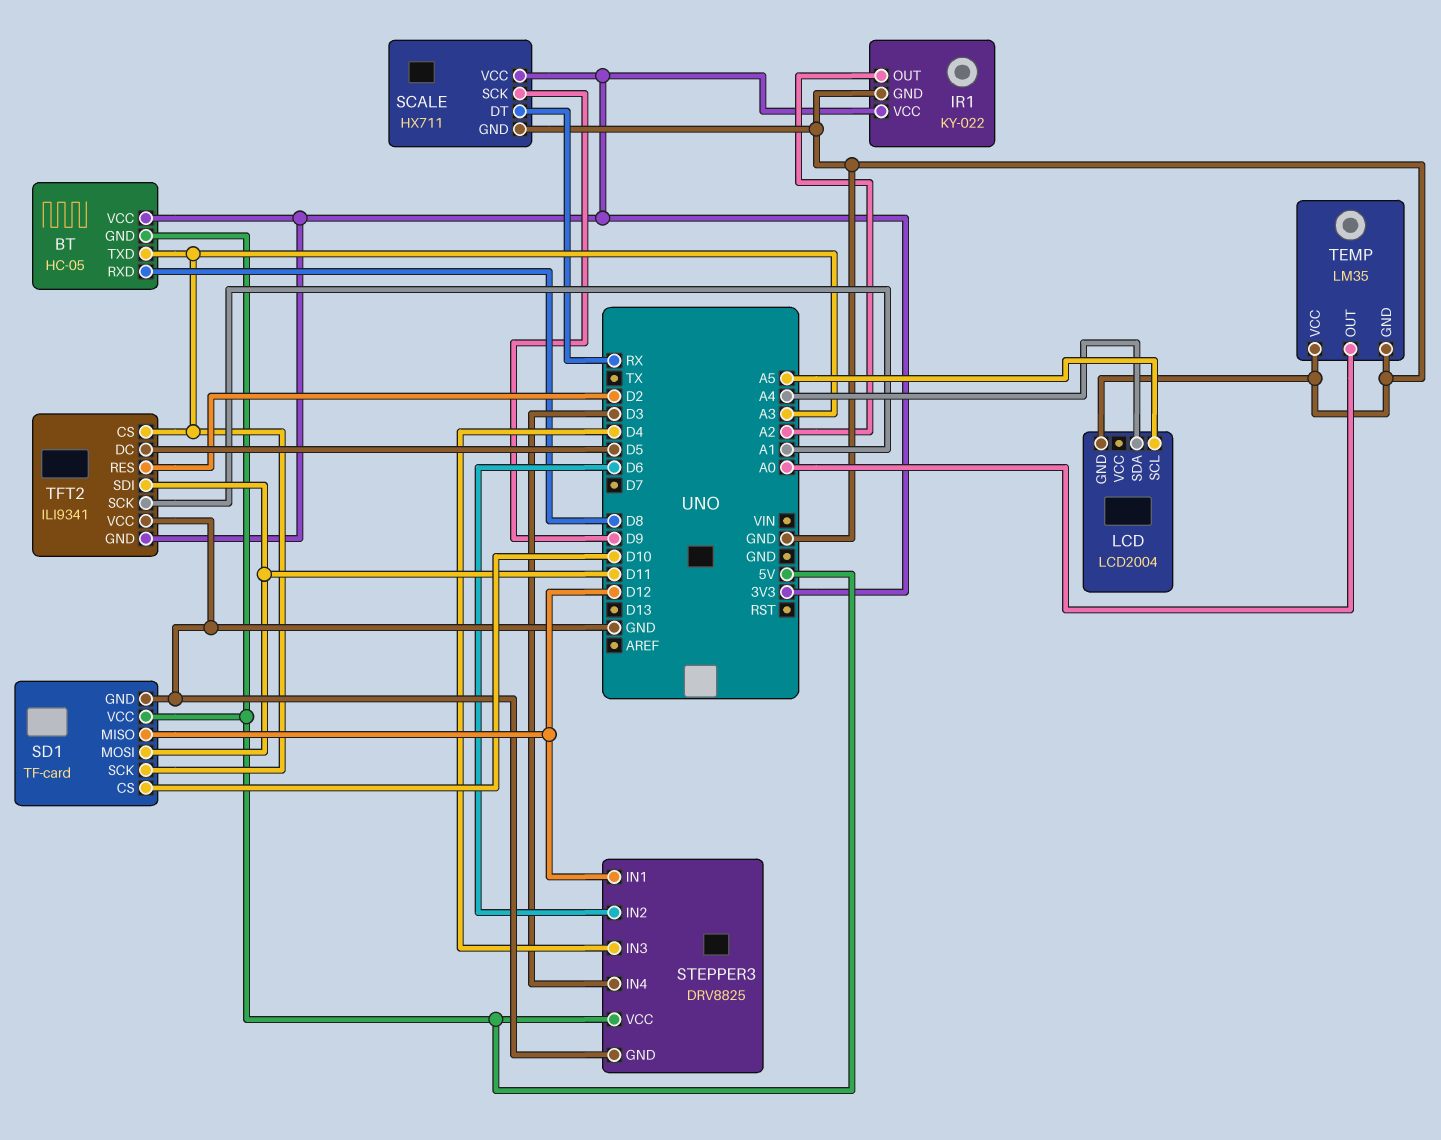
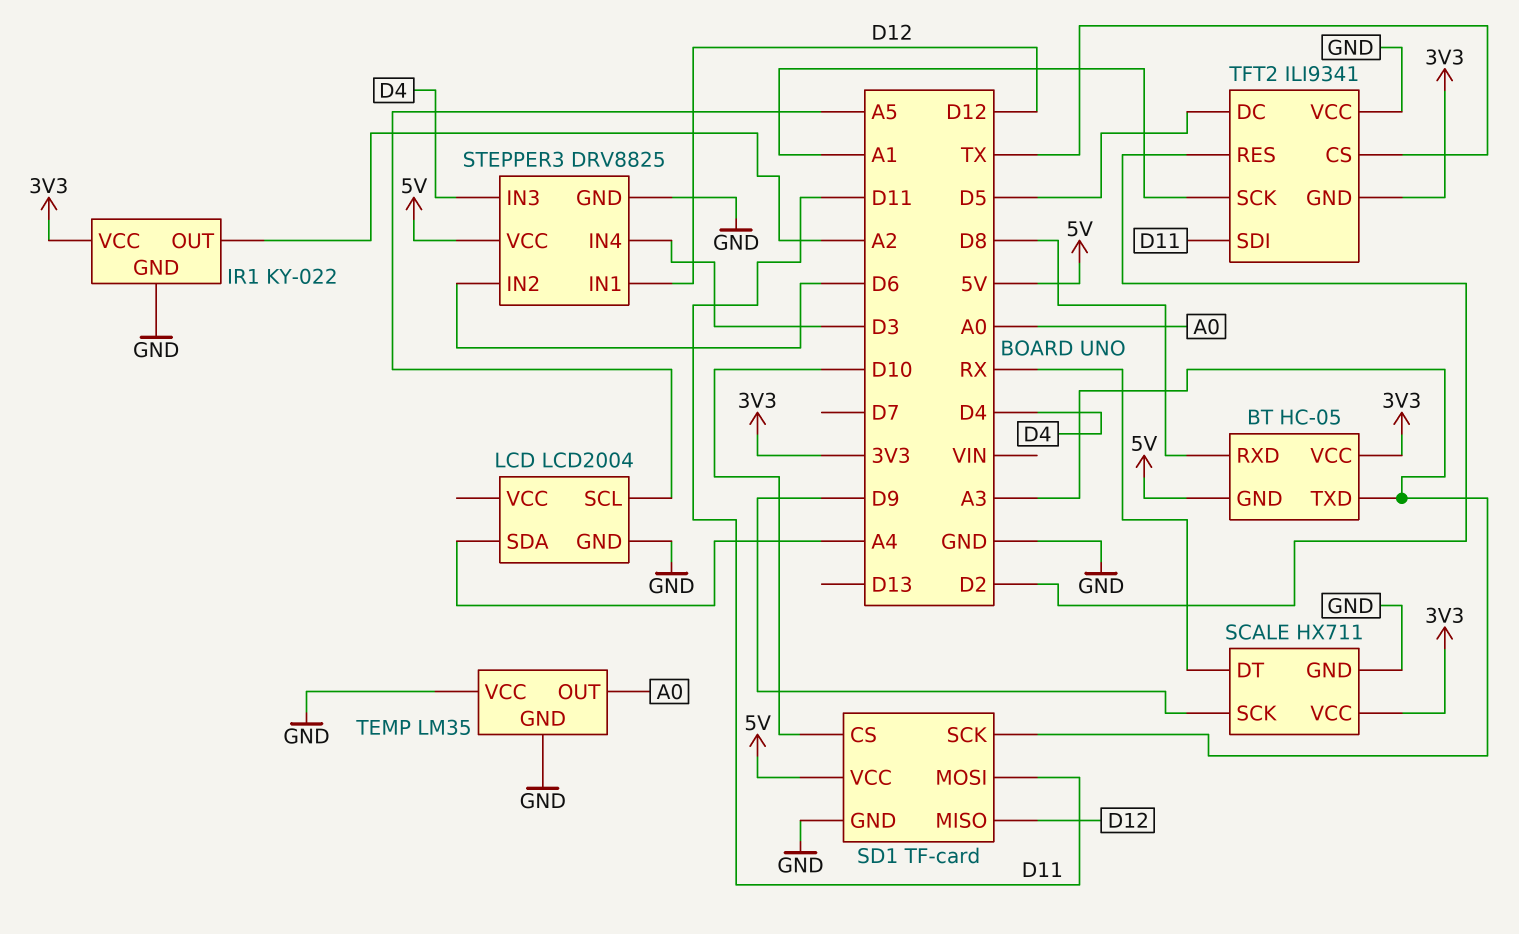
TFT2 pin CS: A3 -> TX

